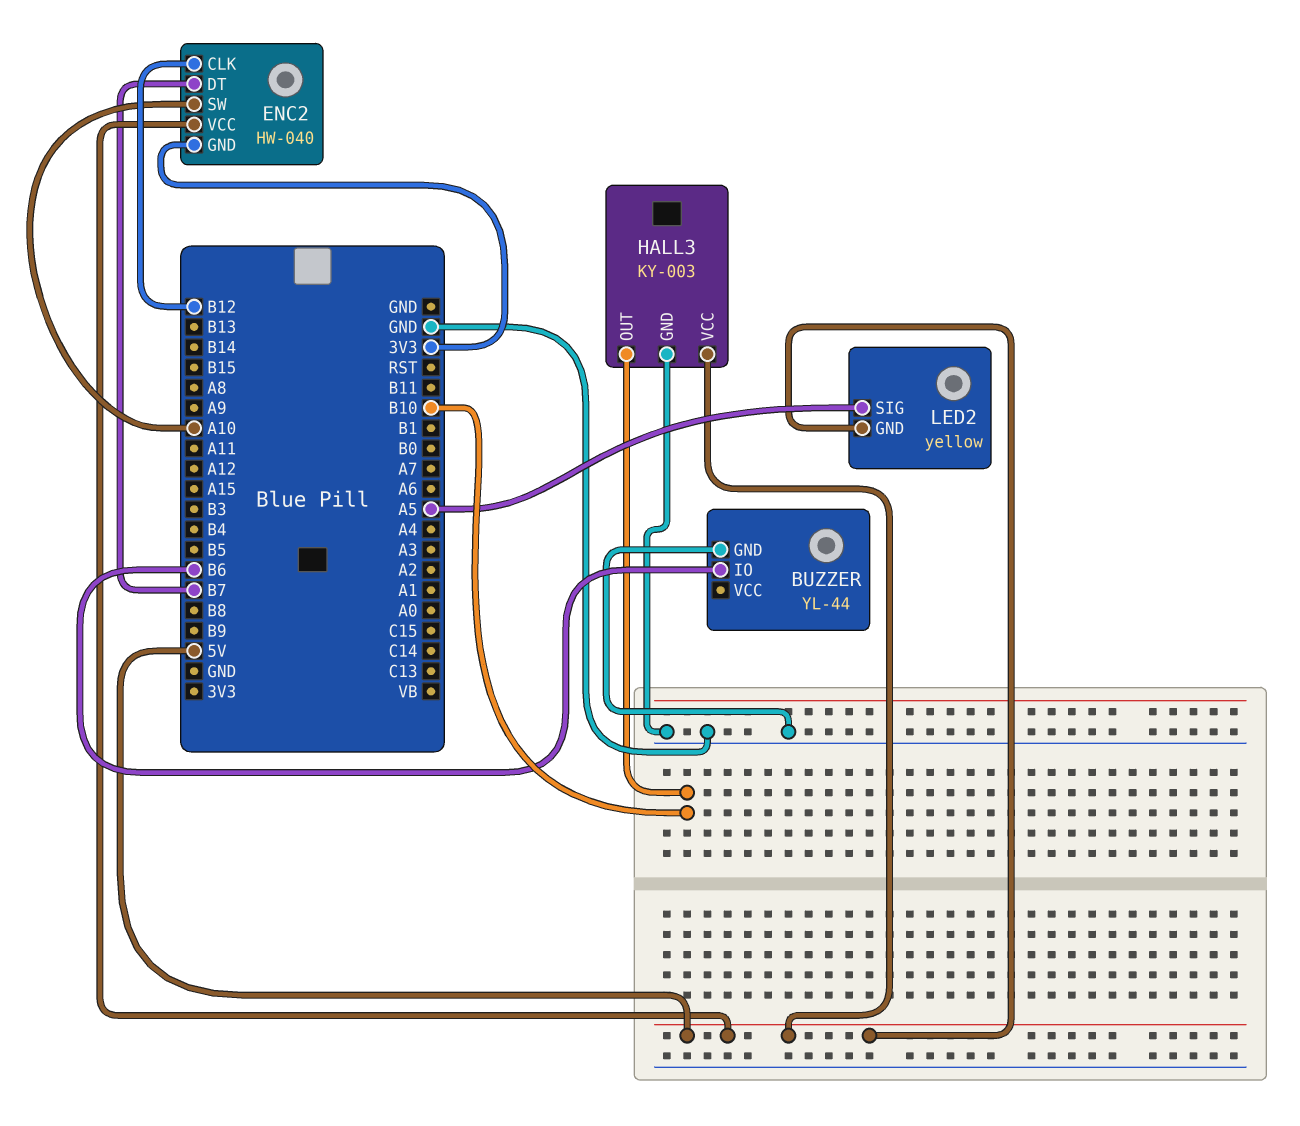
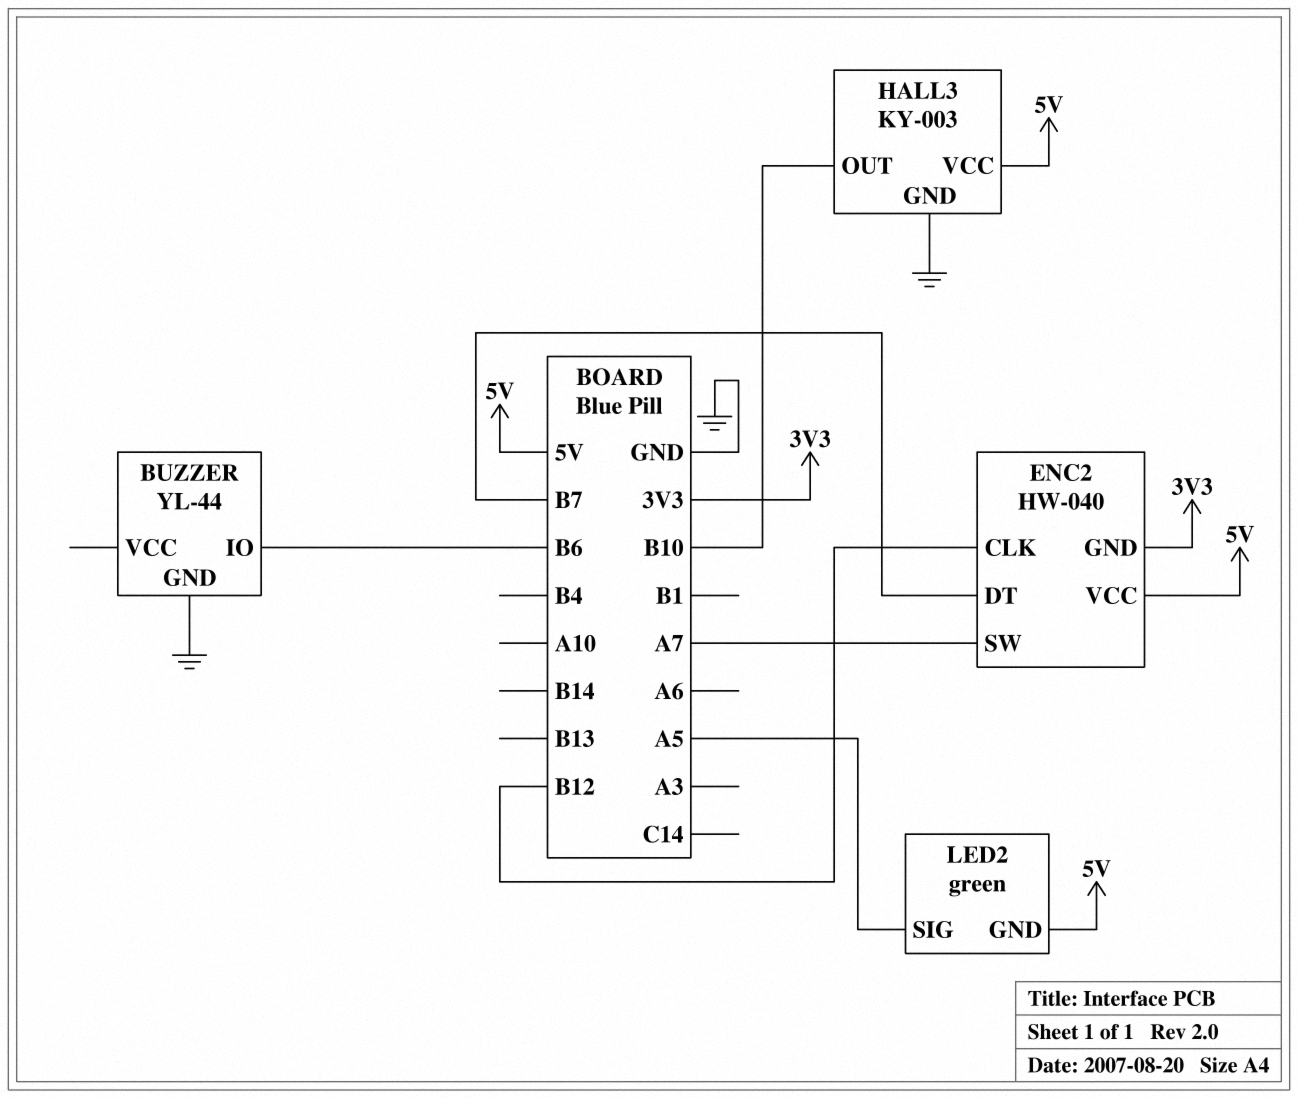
ENC2 pin SW: A10 -> A7
LED2: yellow -> green

